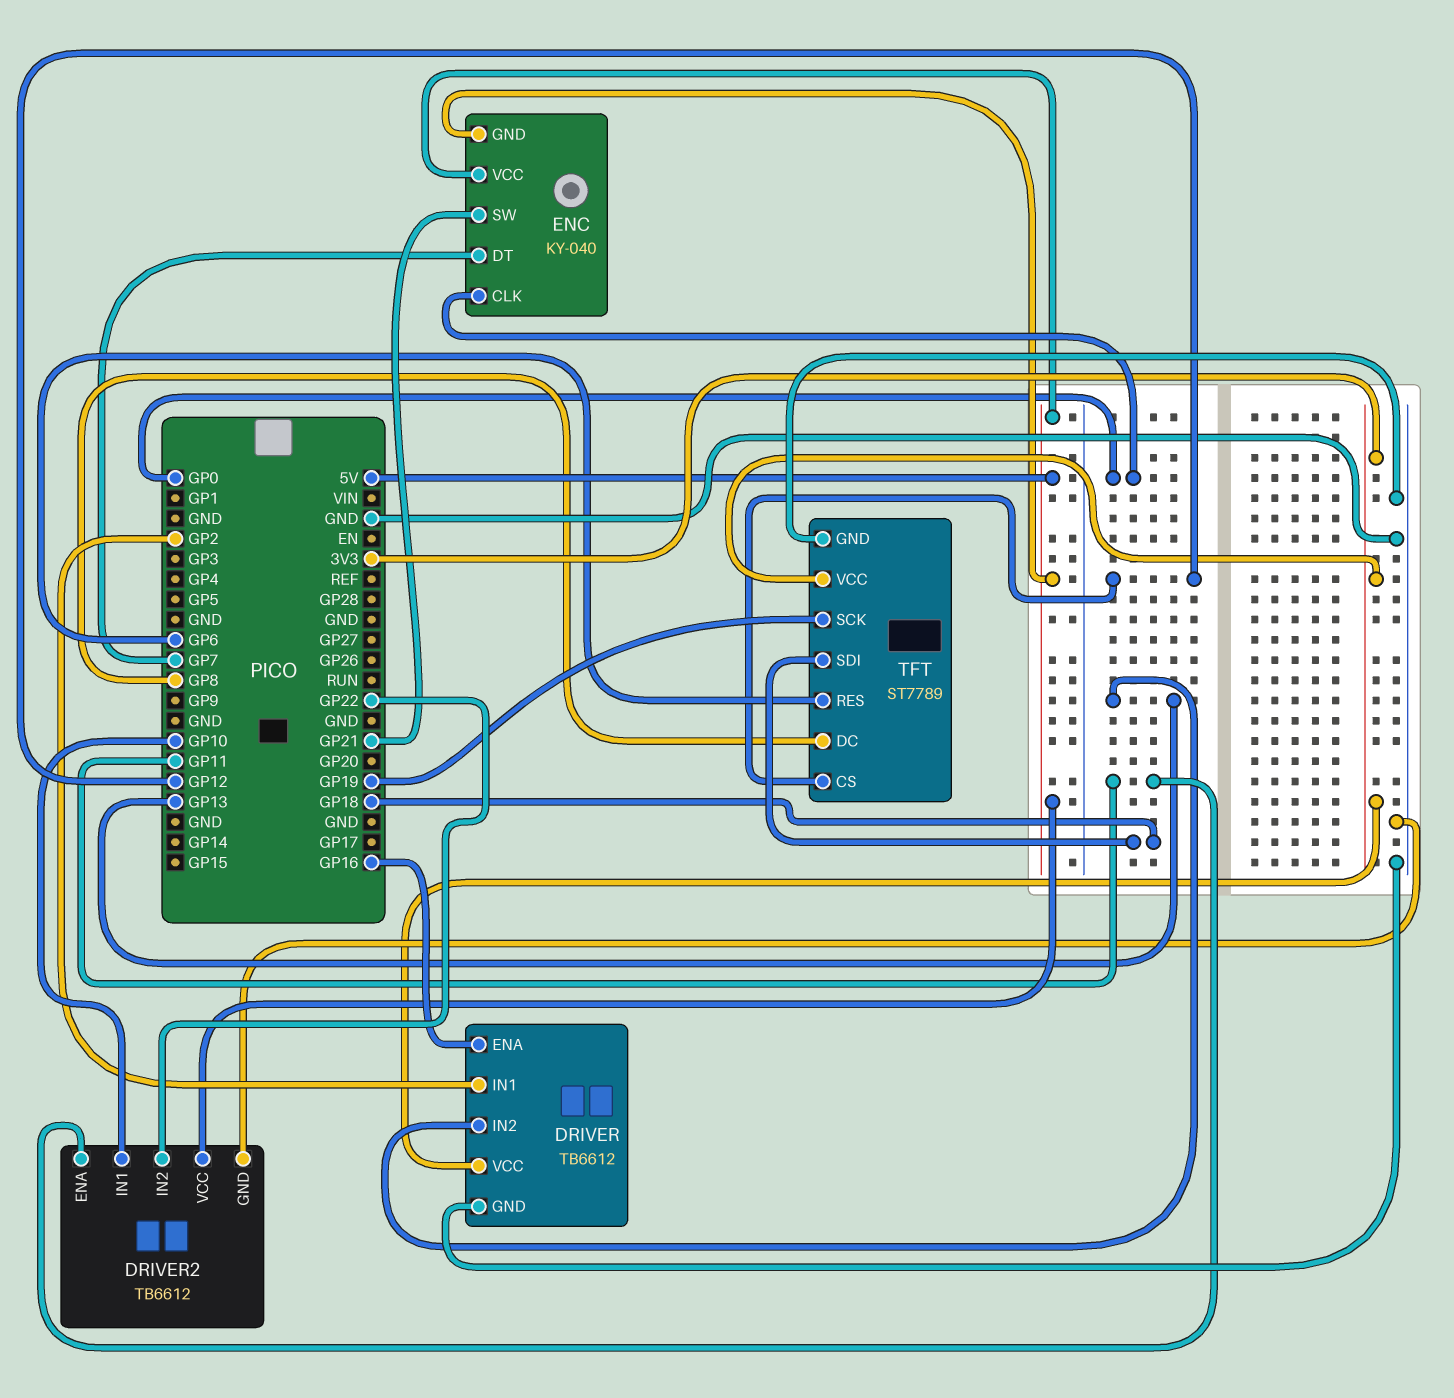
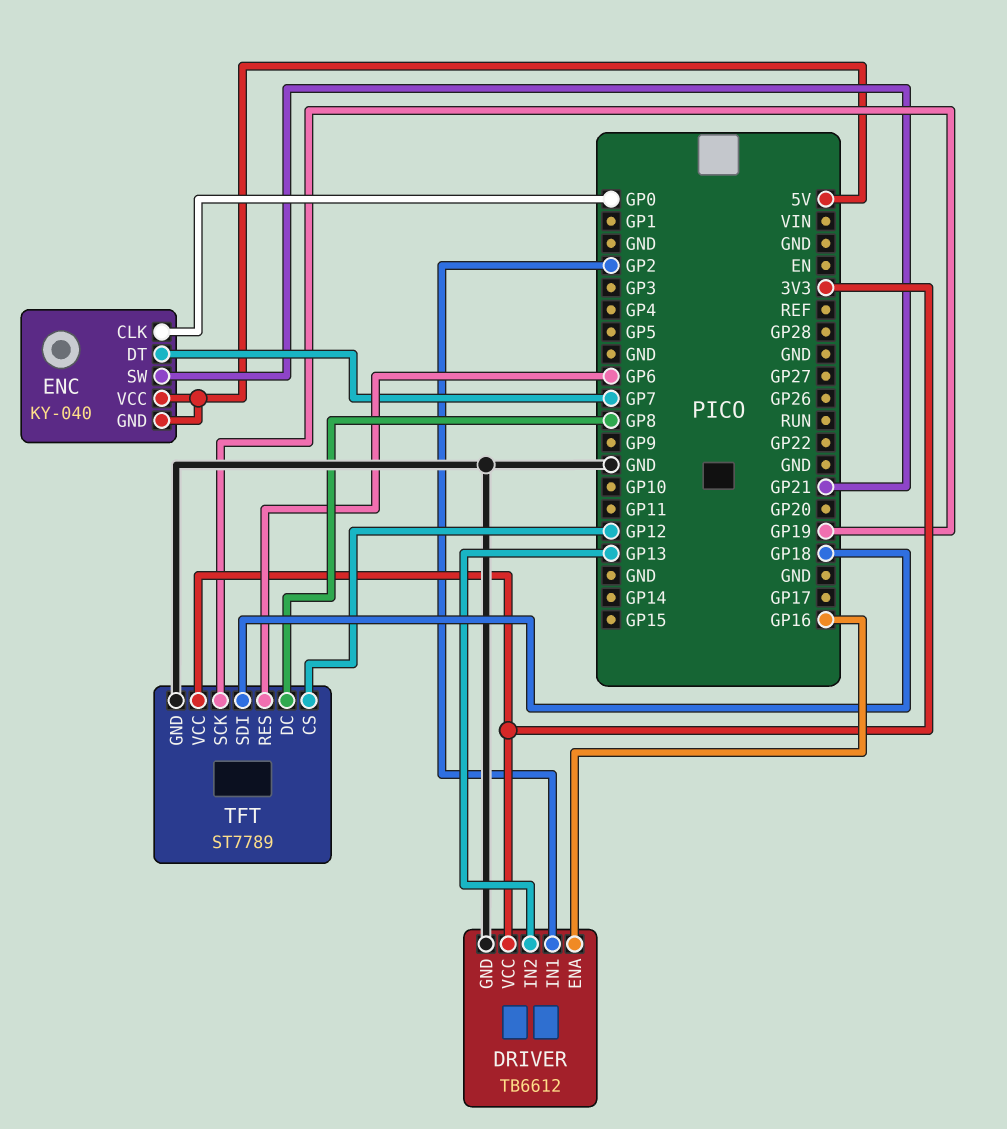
DRIVER2: TB6612 -> none
DRIVER2 pin ENA: GP11 -> none
DRIVER2 pin GND: GND -> none
DRIVER2 pin IN1: GP10 -> none
DRIVER2 pin IN2: GP22 -> none
DRIVER2 pin VCC: 5V -> none

